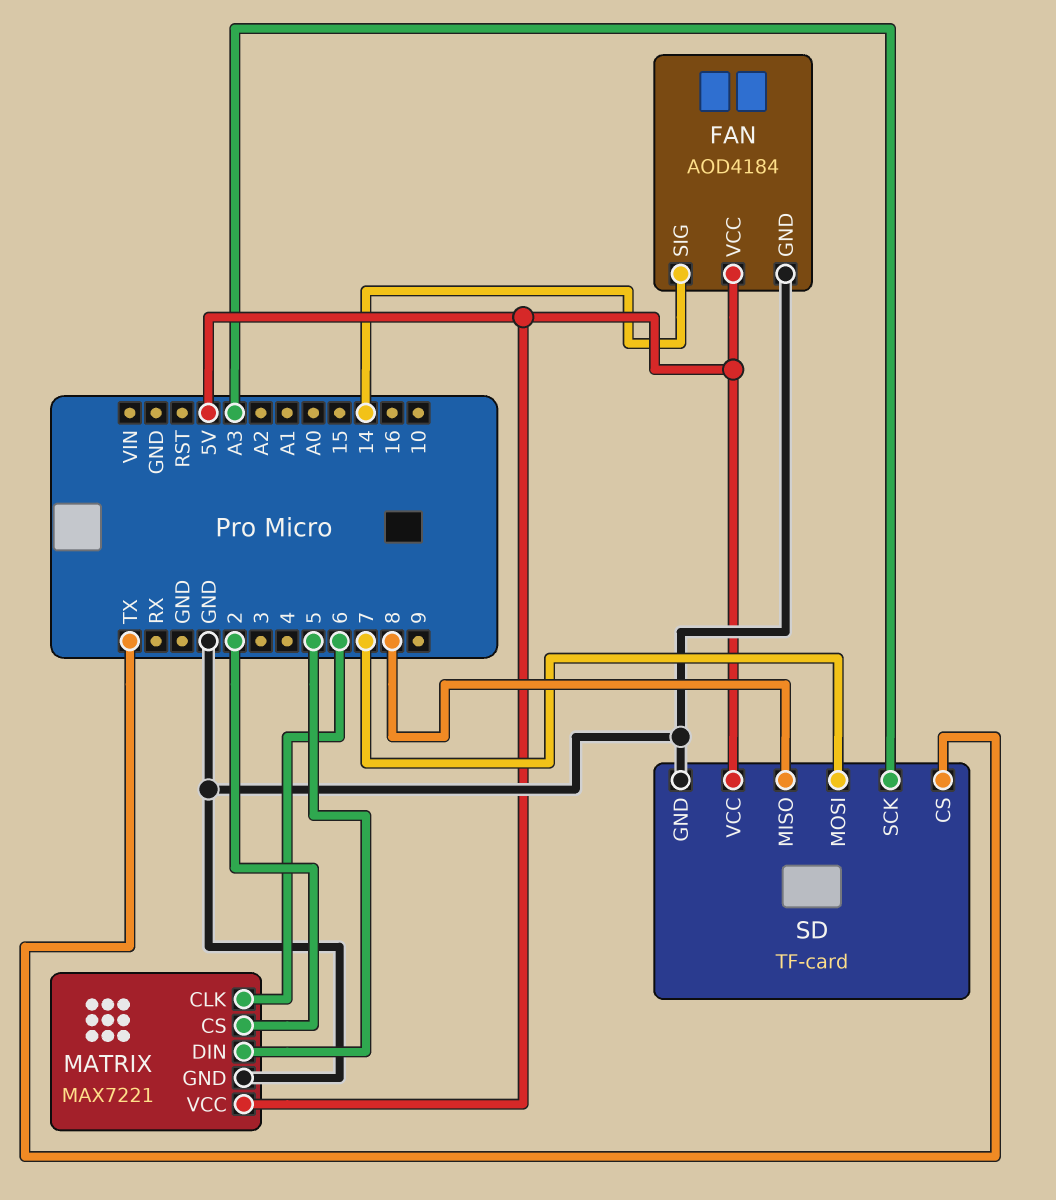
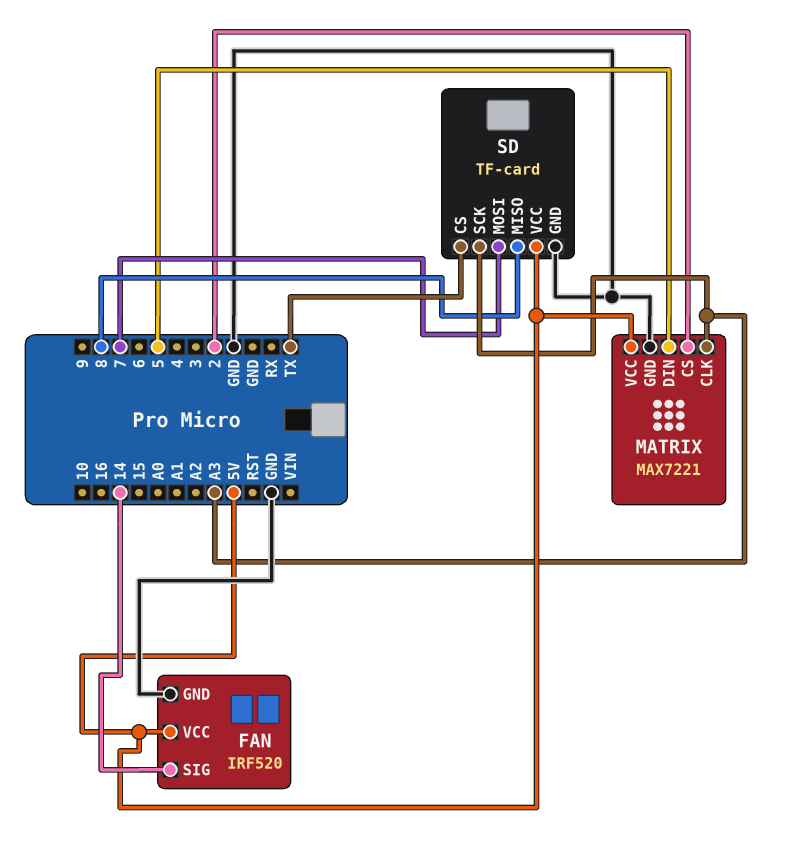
FAN: AOD4184 -> IRF520
MATRIX pin CLK: 6 -> A3

